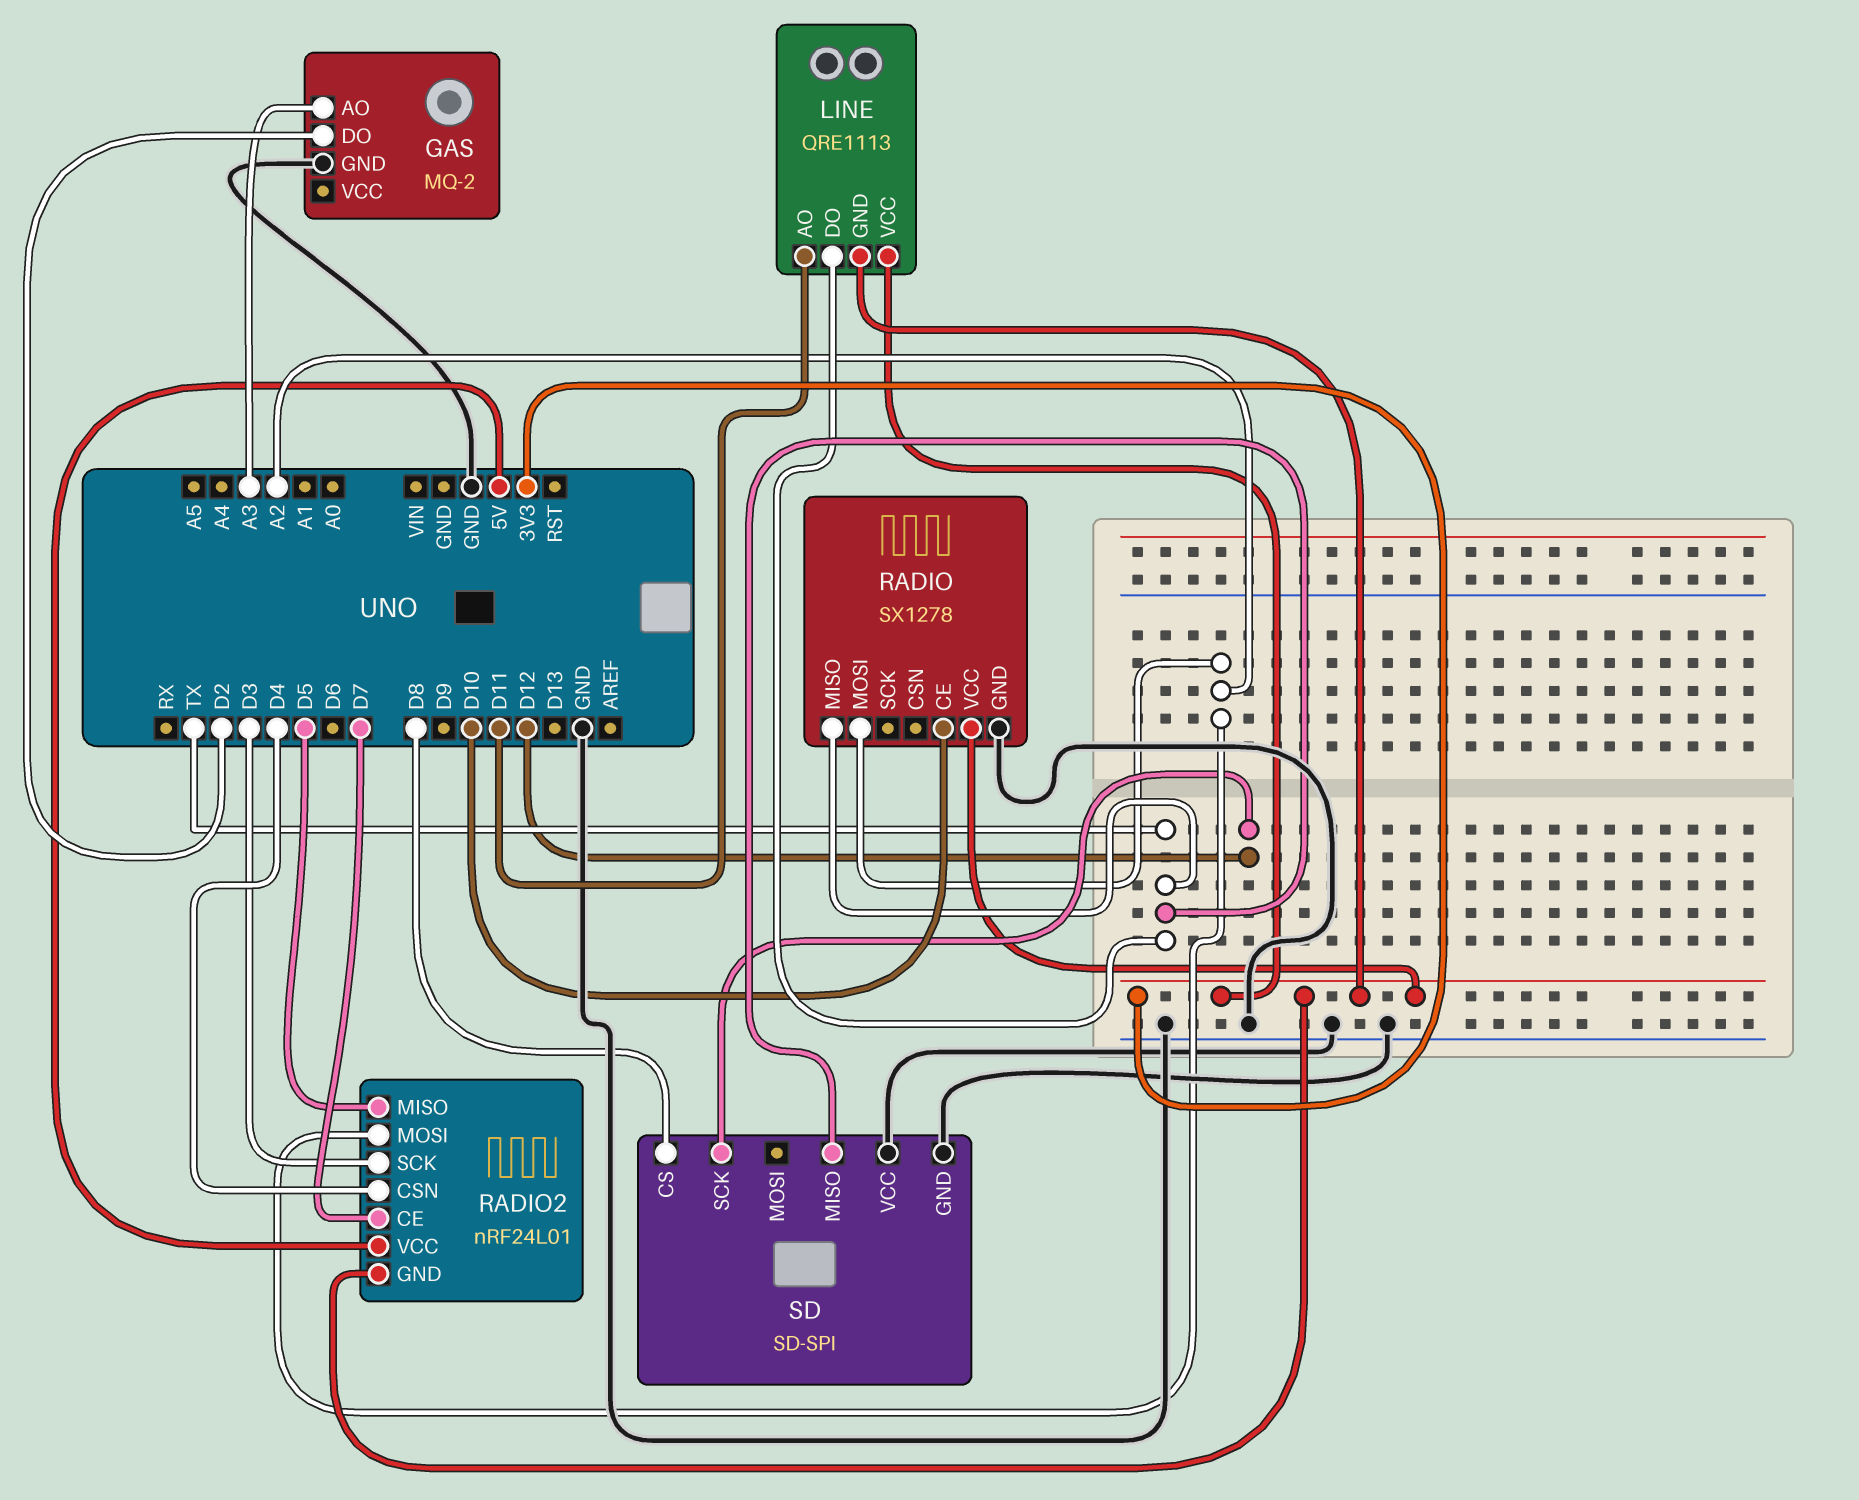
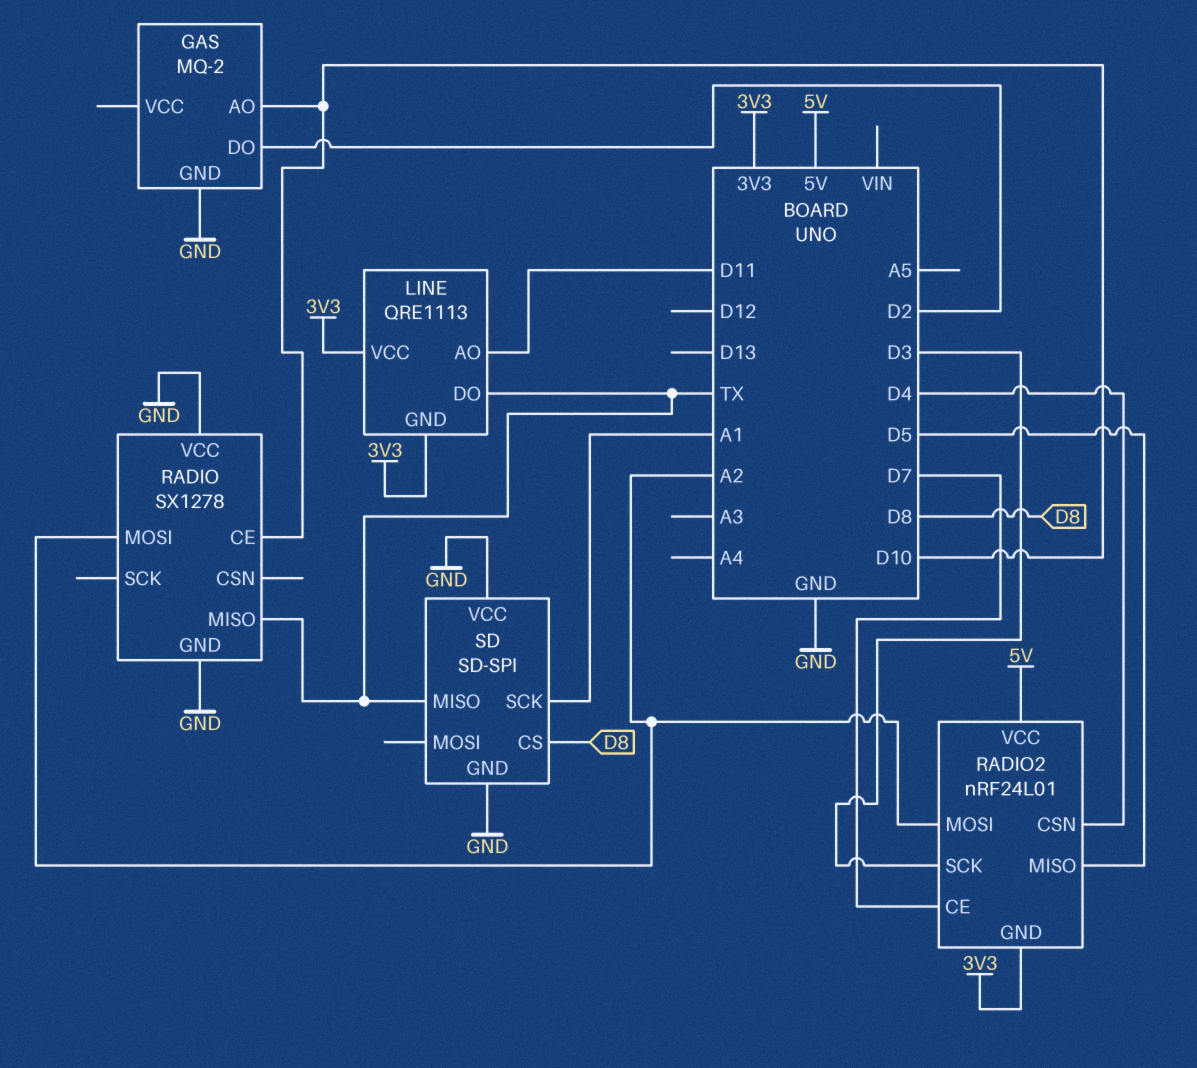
GAS pin AO: A3 -> D10
RADIO pin VCC: 3V3 -> GND
SD pin SCK: D12 -> A1

